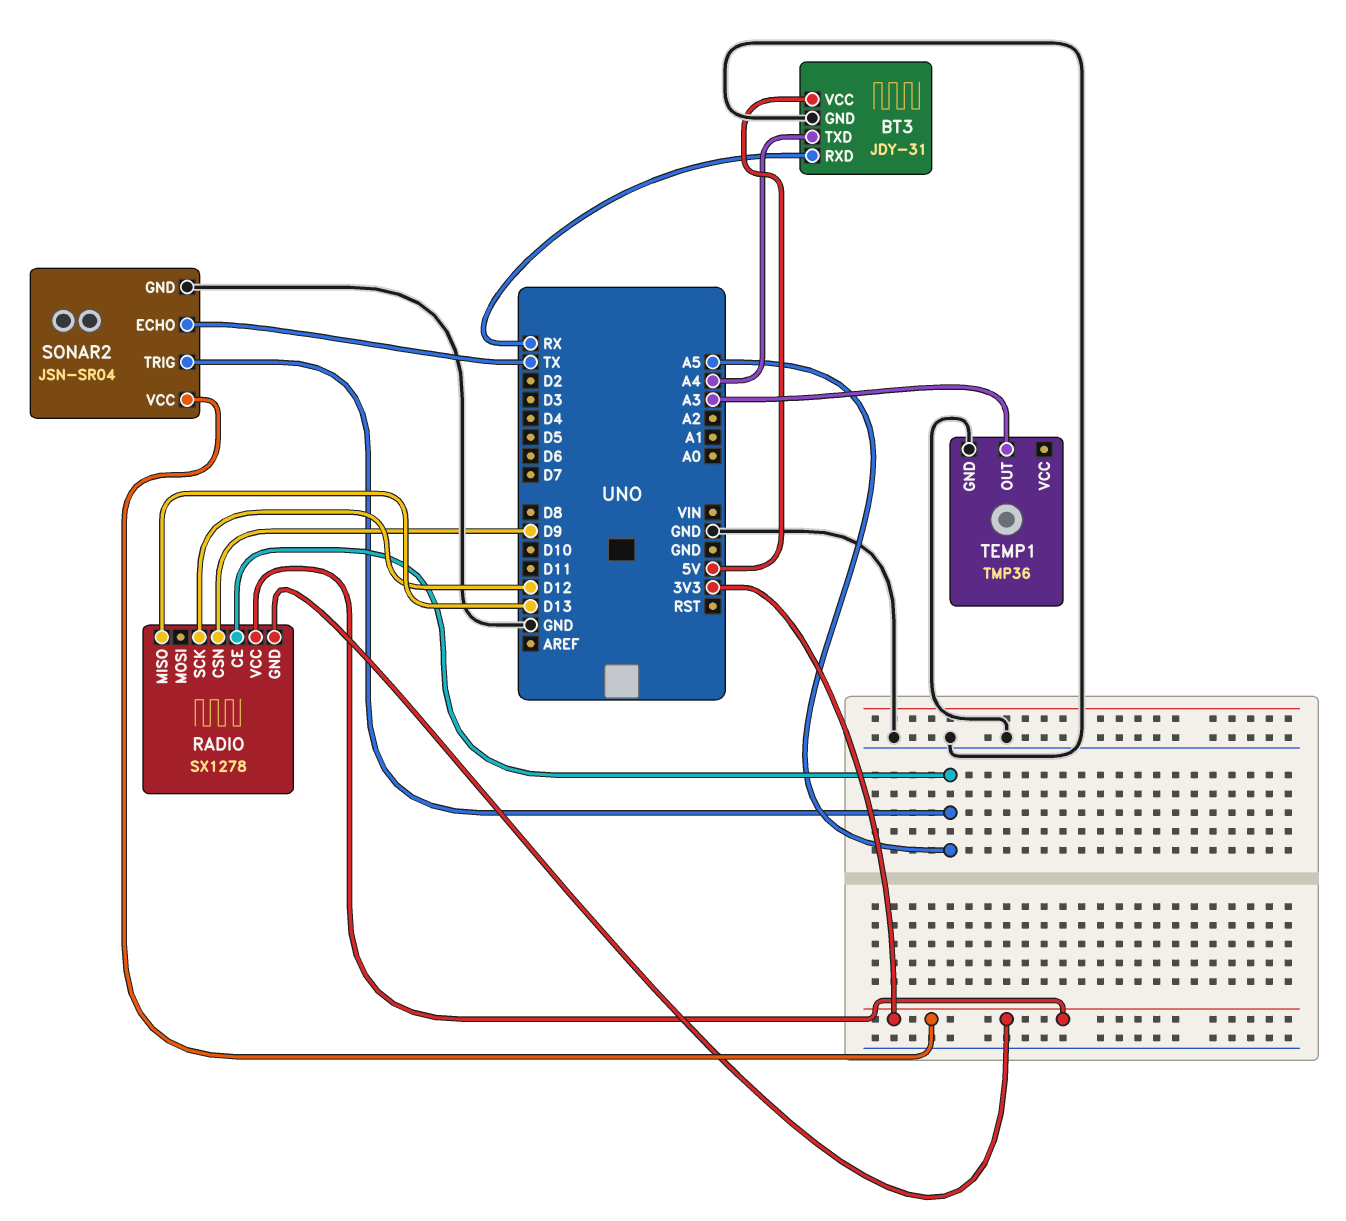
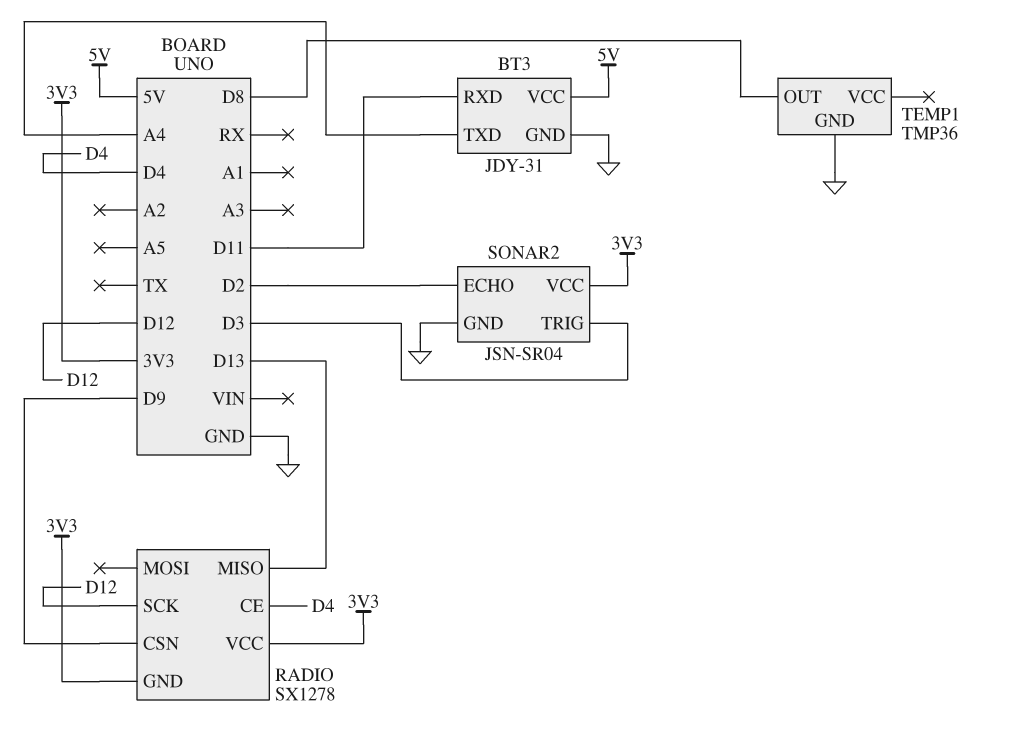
BT3 pin RXD: RX -> D11
RADIO pin CE: A5 -> D4
SONAR2 pin ECHO: TX -> D2
SONAR2 pin TRIG: A5 -> D3
TEMP1 pin OUT: A3 -> D8

